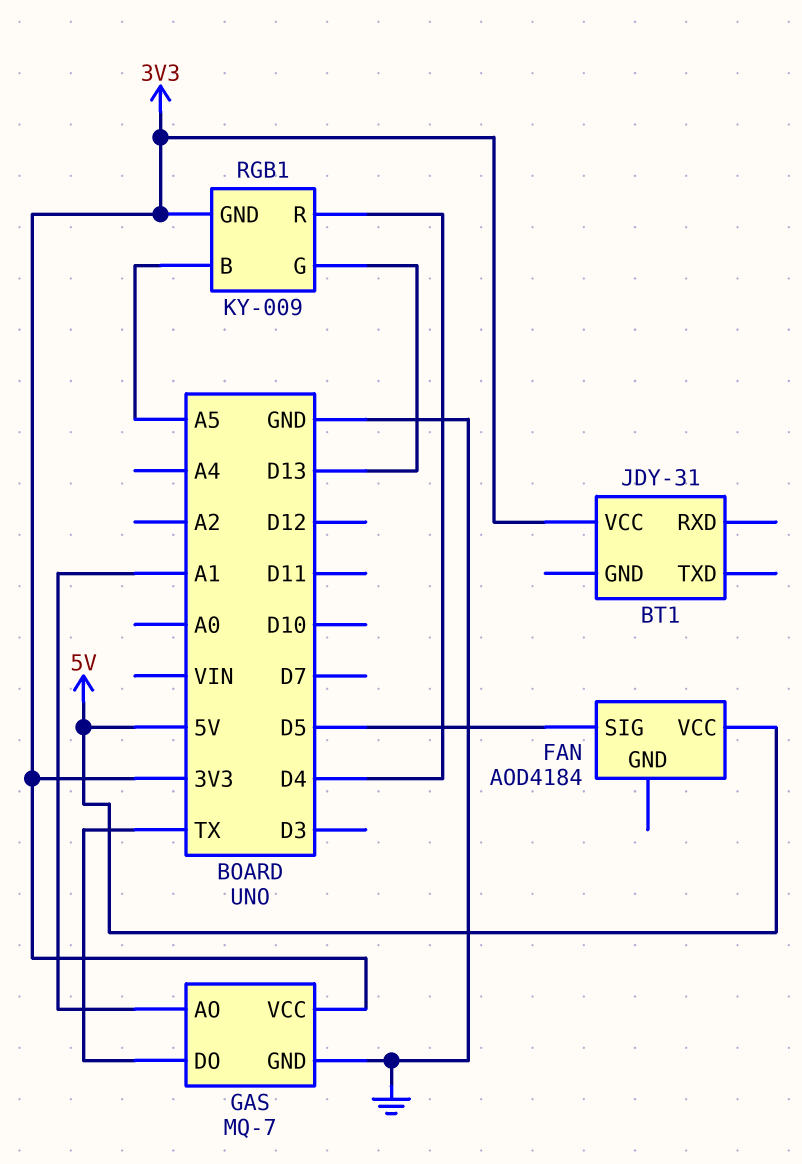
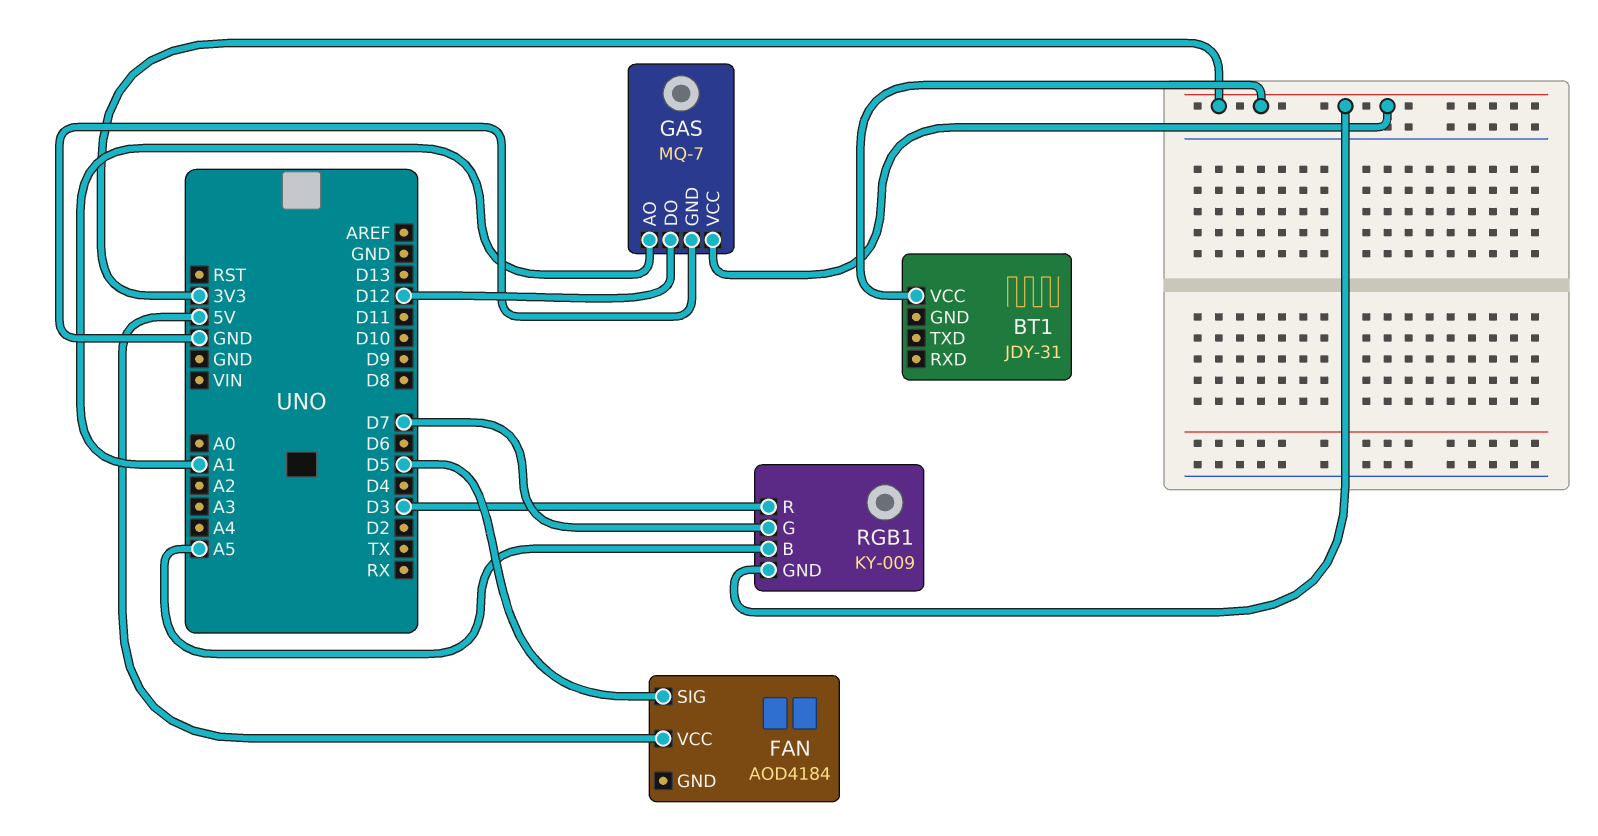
GAS pin DO: TX -> D12
RGB1 pin G: D13 -> D7
RGB1 pin R: D4 -> D3

